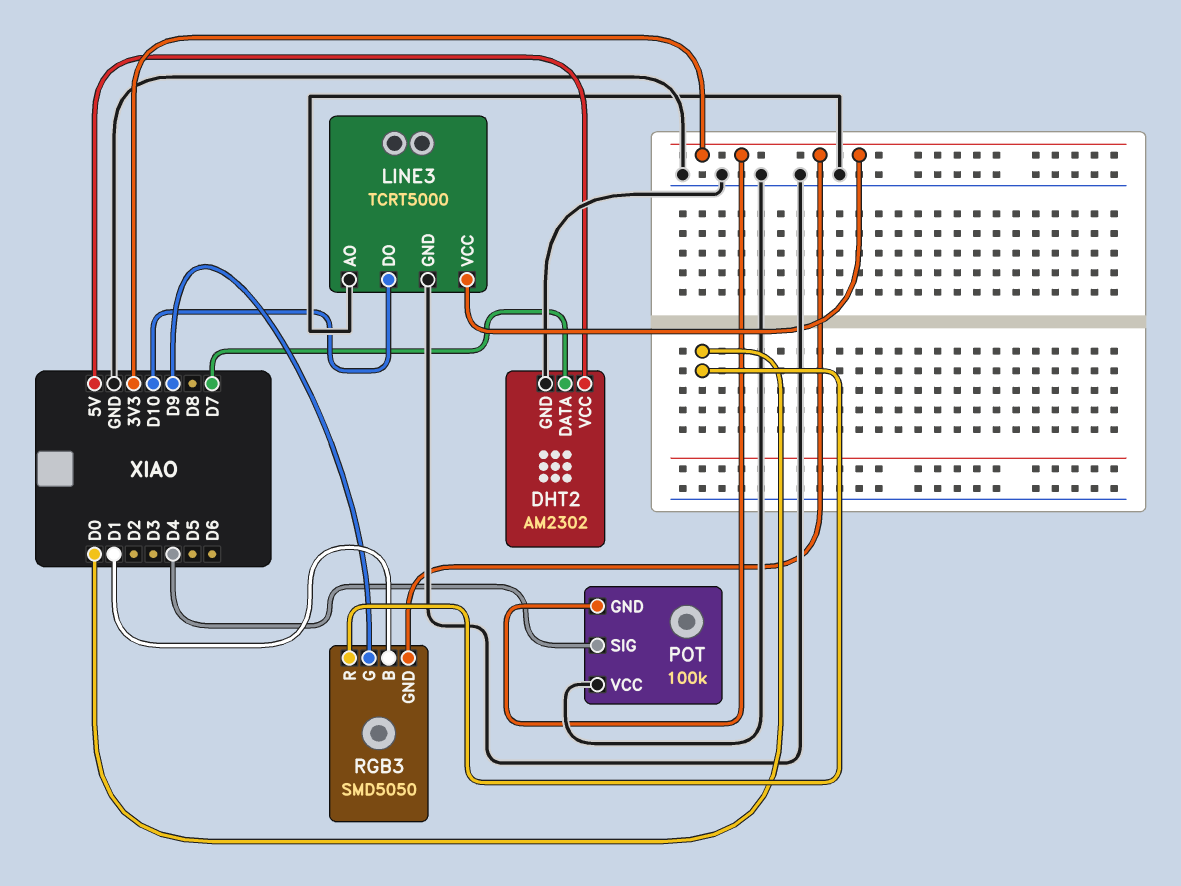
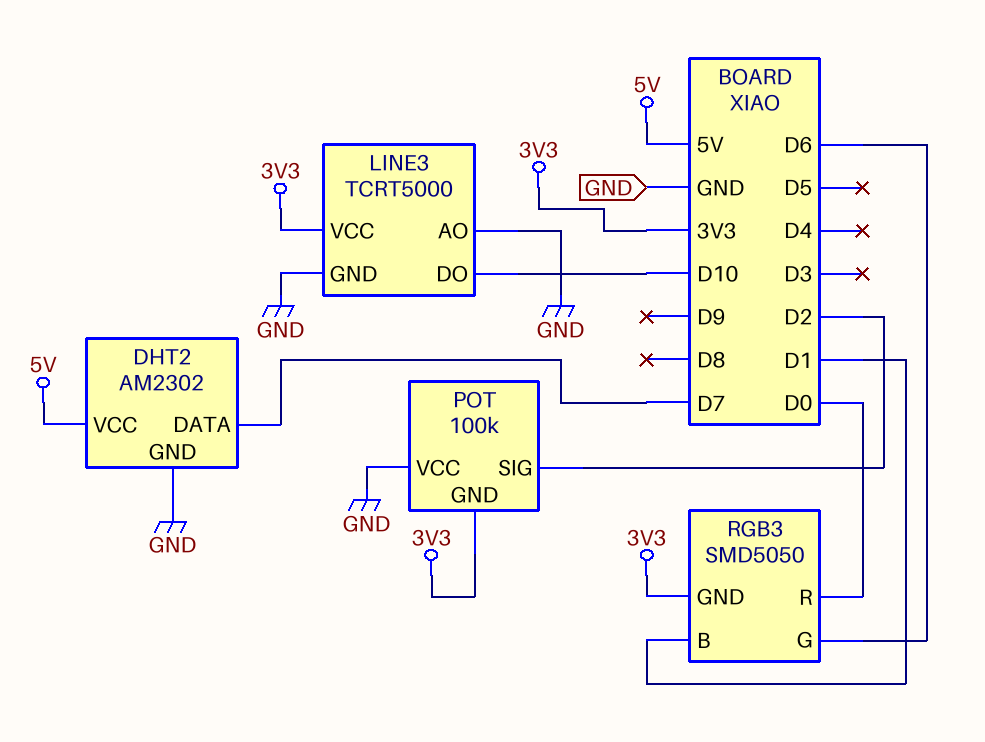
POT pin SIG: D4 -> D2
RGB3 pin G: D9 -> D6

